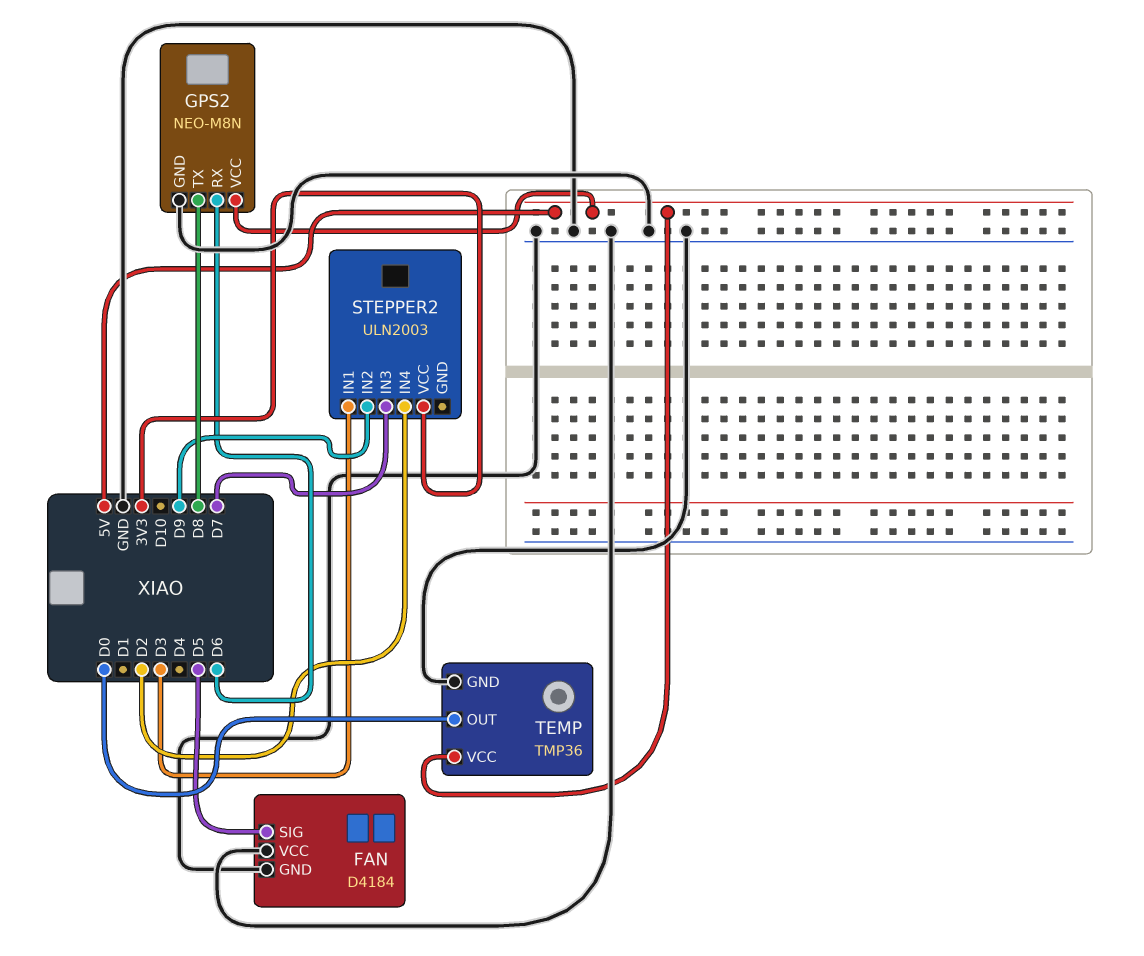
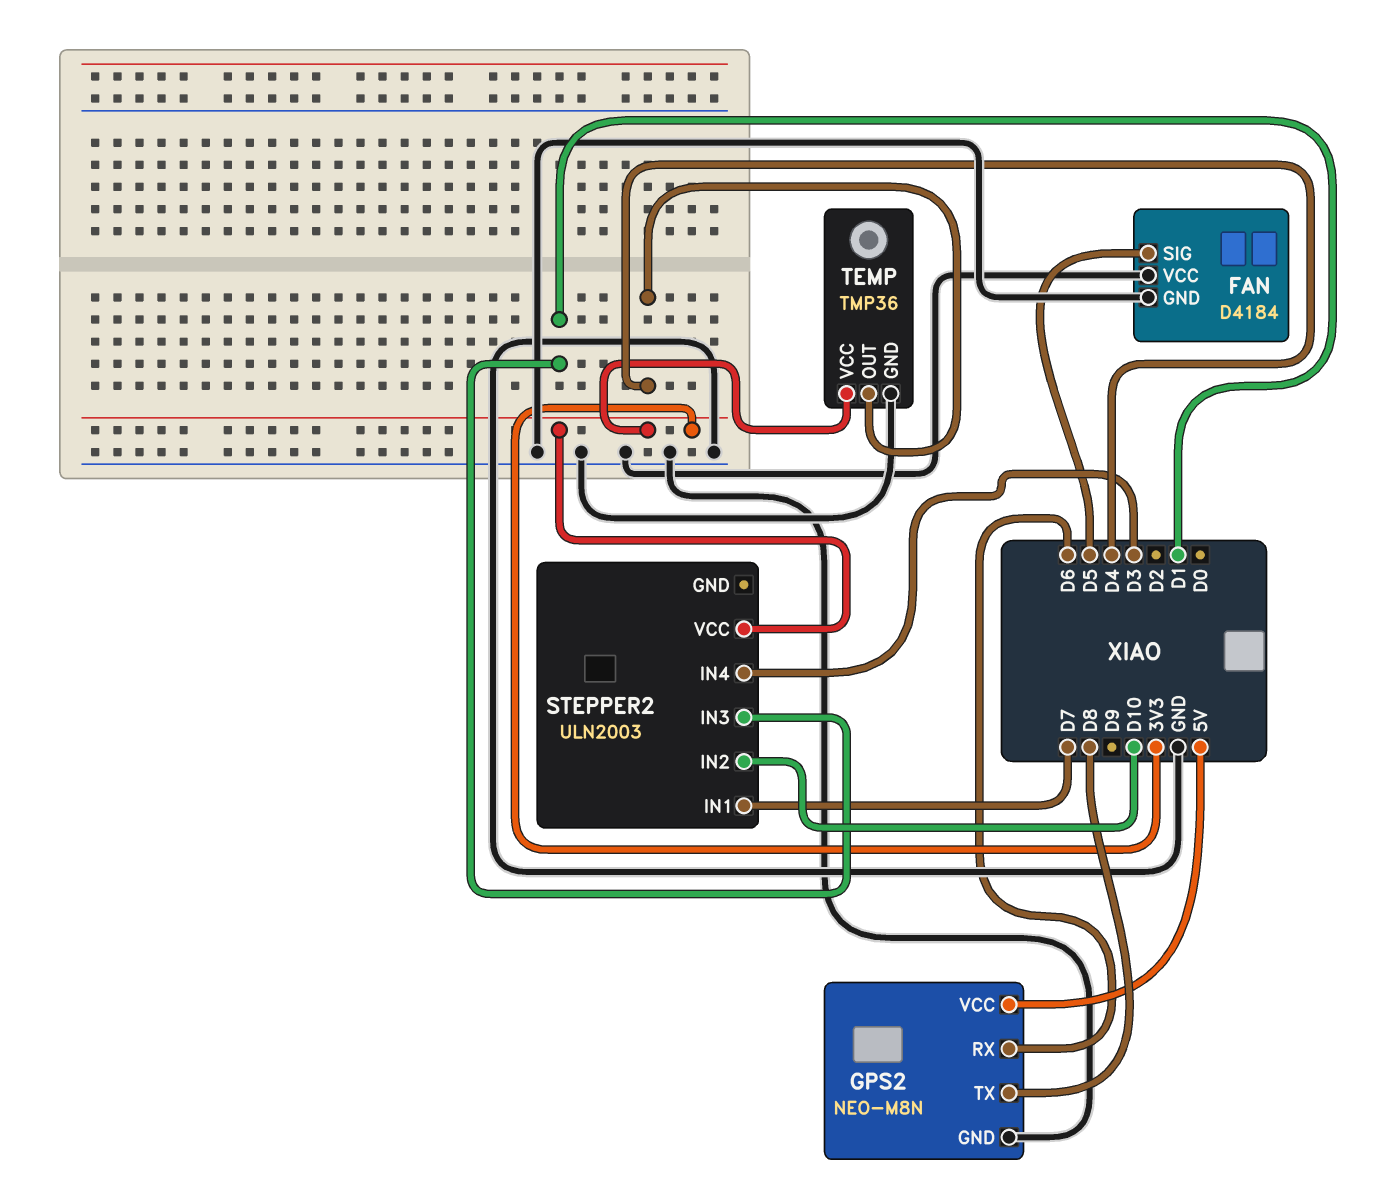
STEPPER2 pin IN1: D3 -> D7
STEPPER2 pin IN2: D9 -> D10
STEPPER2 pin IN3: D7 -> D1
STEPPER2 pin IN4: D2 -> D3
TEMP pin OUT: D0 -> D4
TEMP pin VCC: 5V -> 3V3

